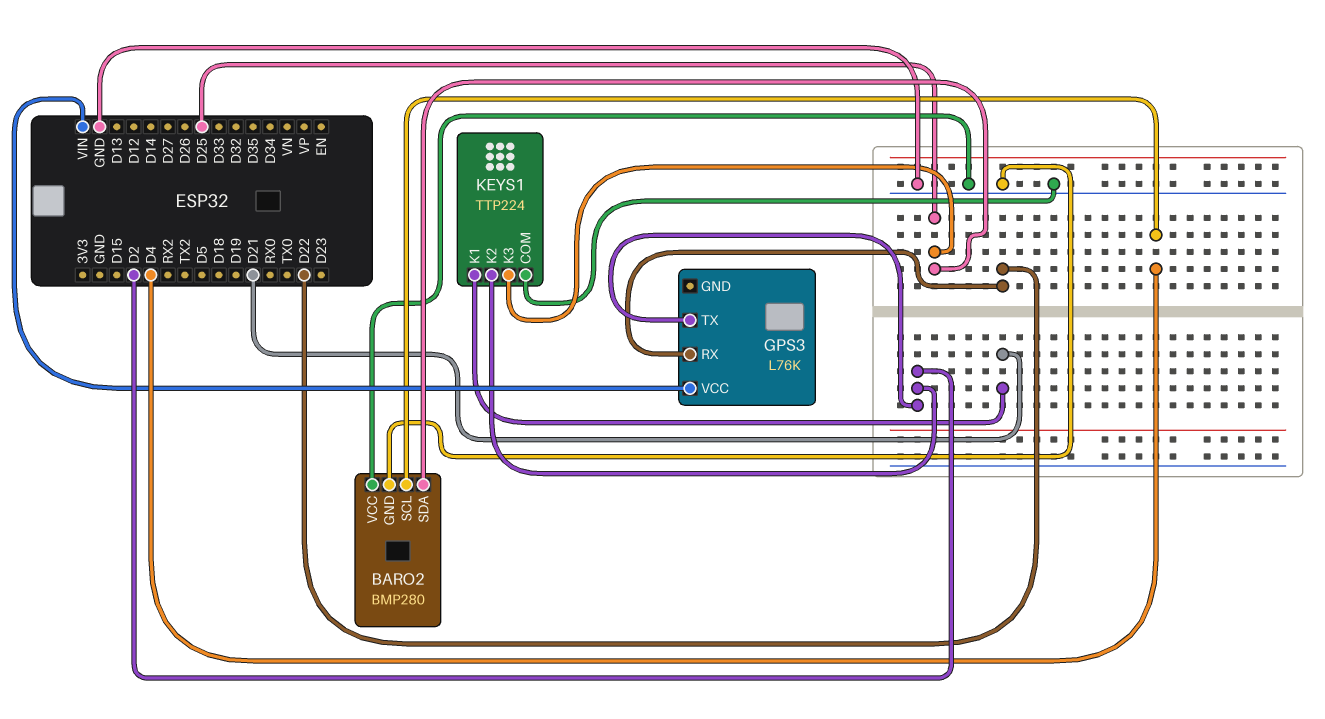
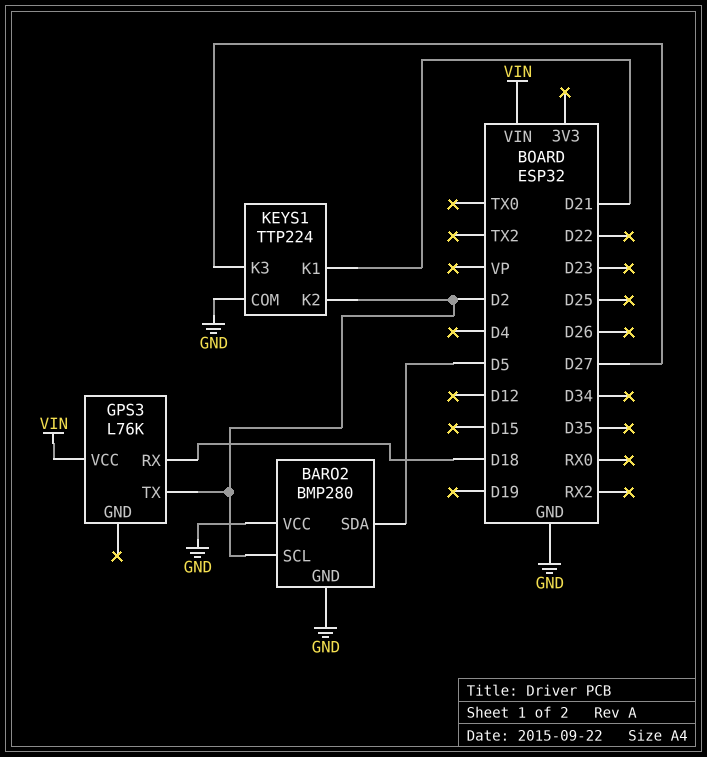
BARO2 pin SCL: D4 -> D2
BARO2 pin SDA: D25 -> D5
GPS3 pin RX: D22 -> D18
KEYS1 pin K3: D25 -> D27

